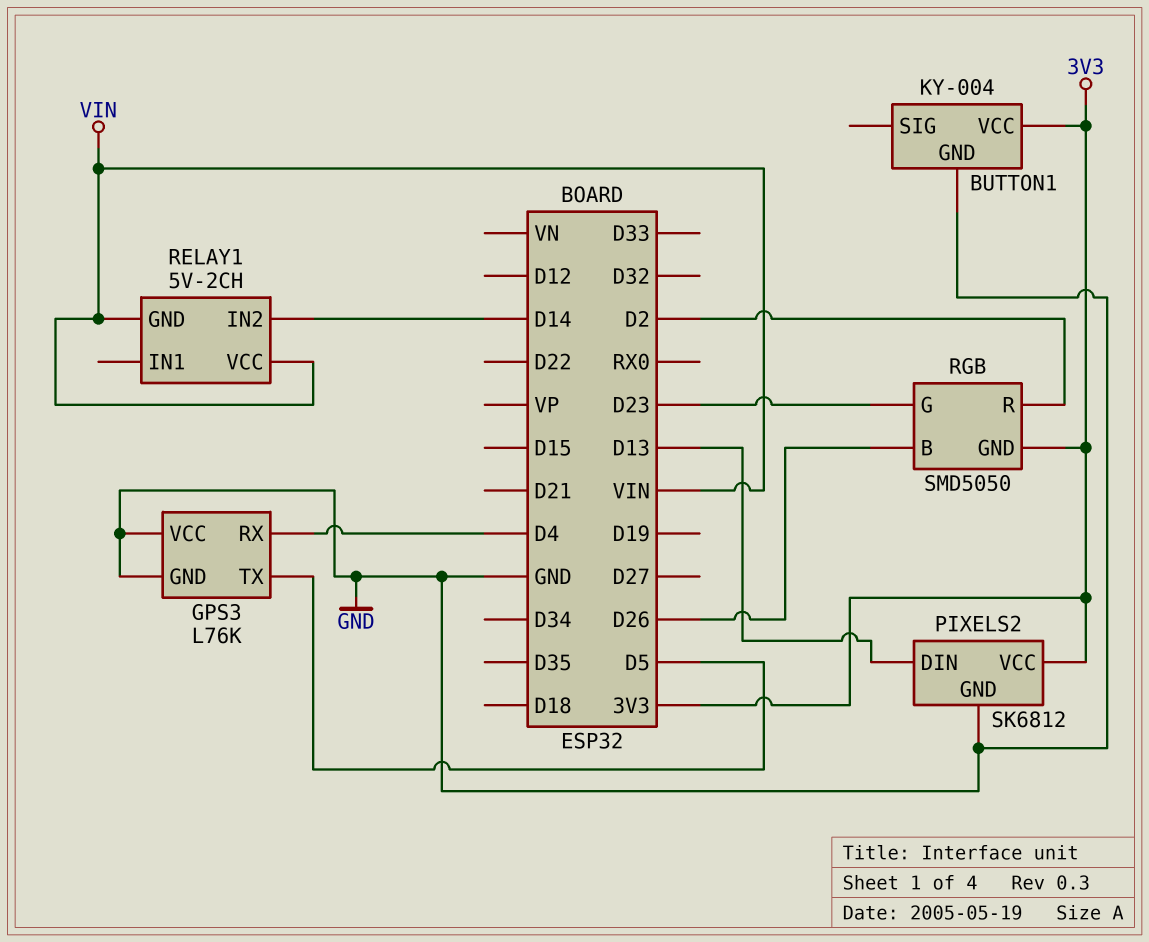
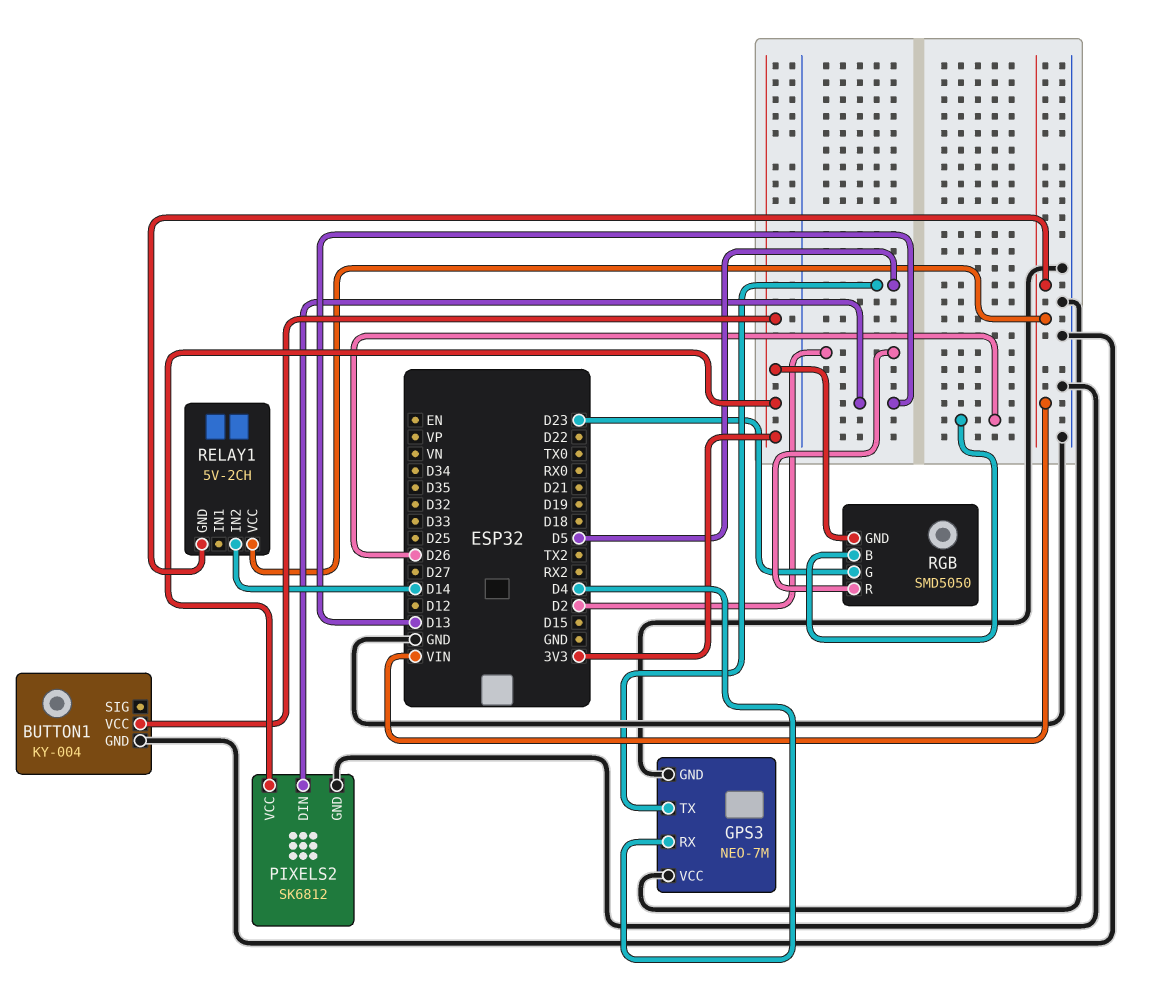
GPS3: L76K -> NEO-7M

